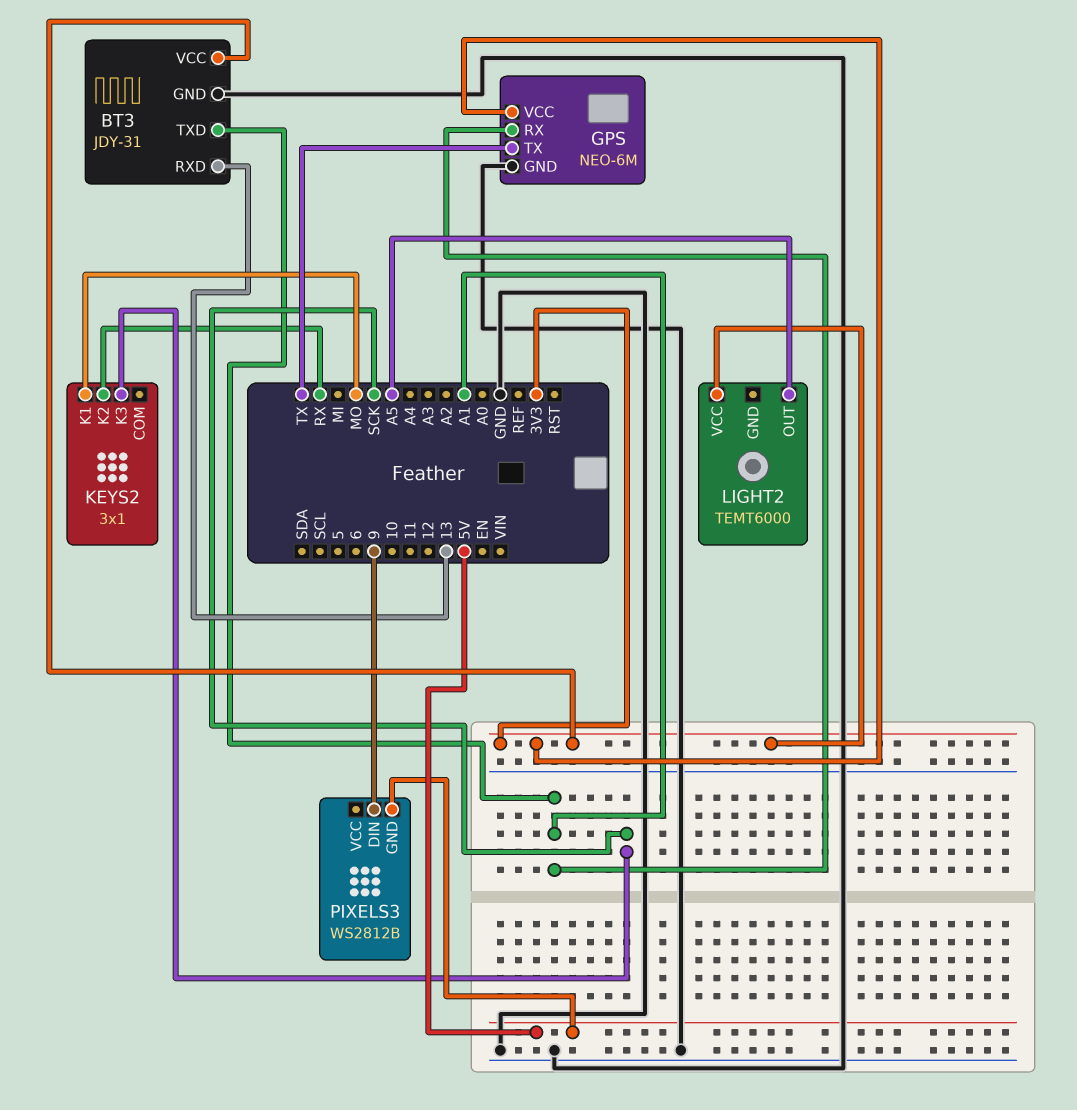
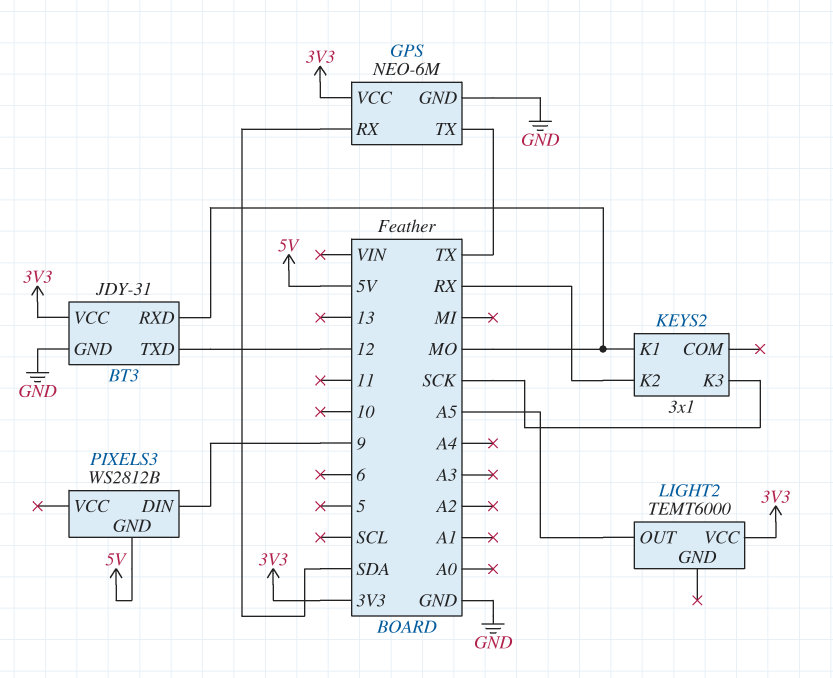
BT3 pin RXD: 13 -> MO
BT3 pin TXD: A1 -> 12
GPS pin RX: A1 -> SDA

